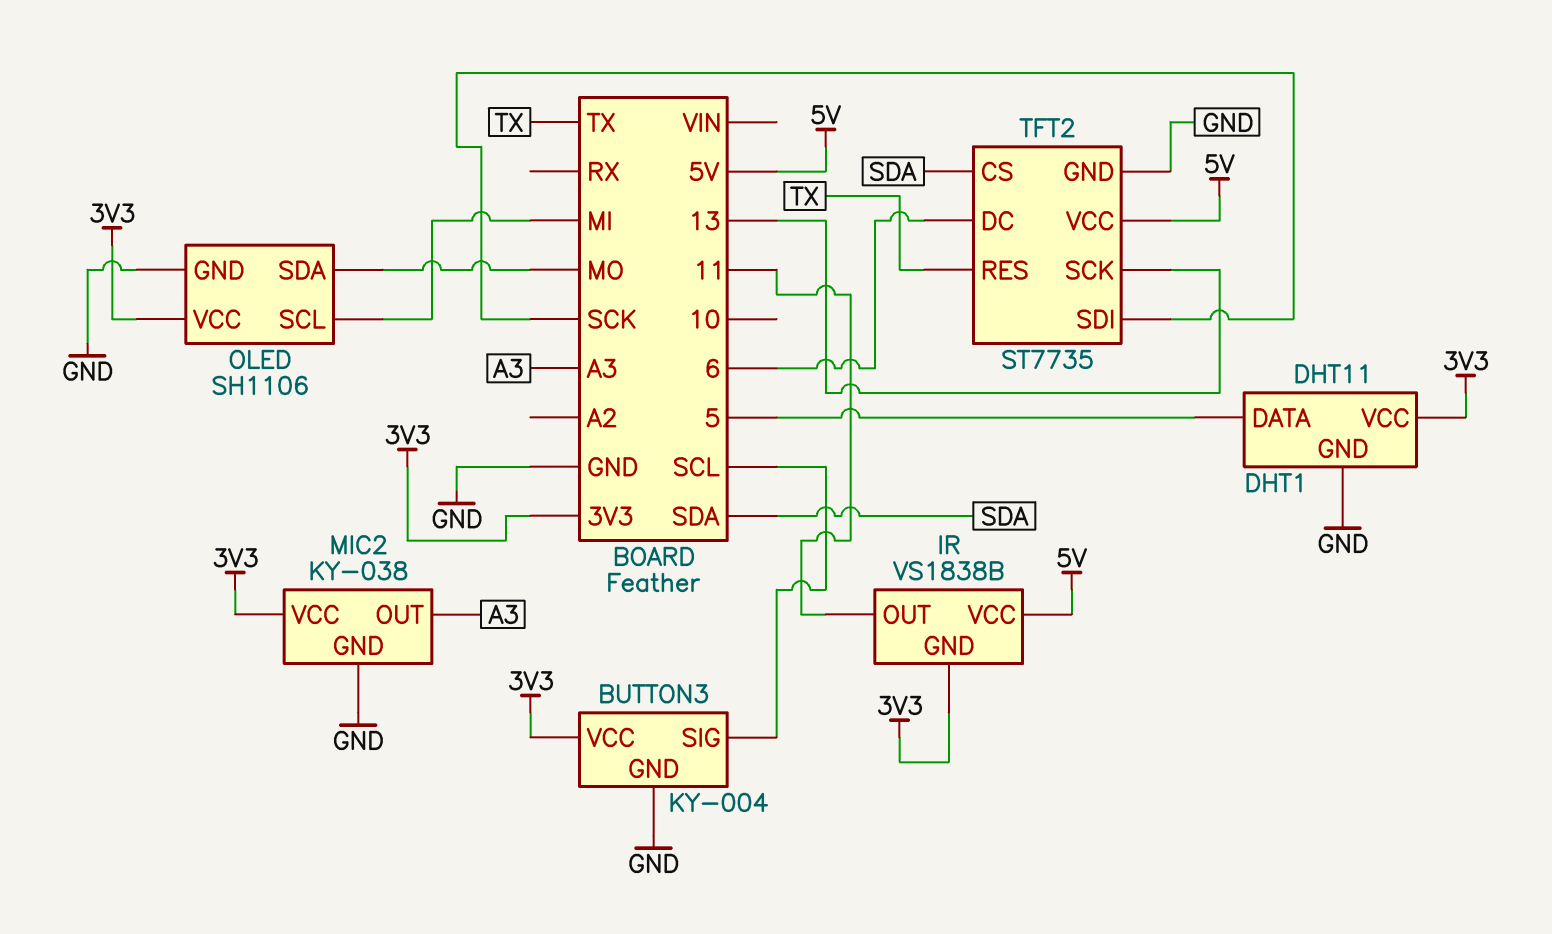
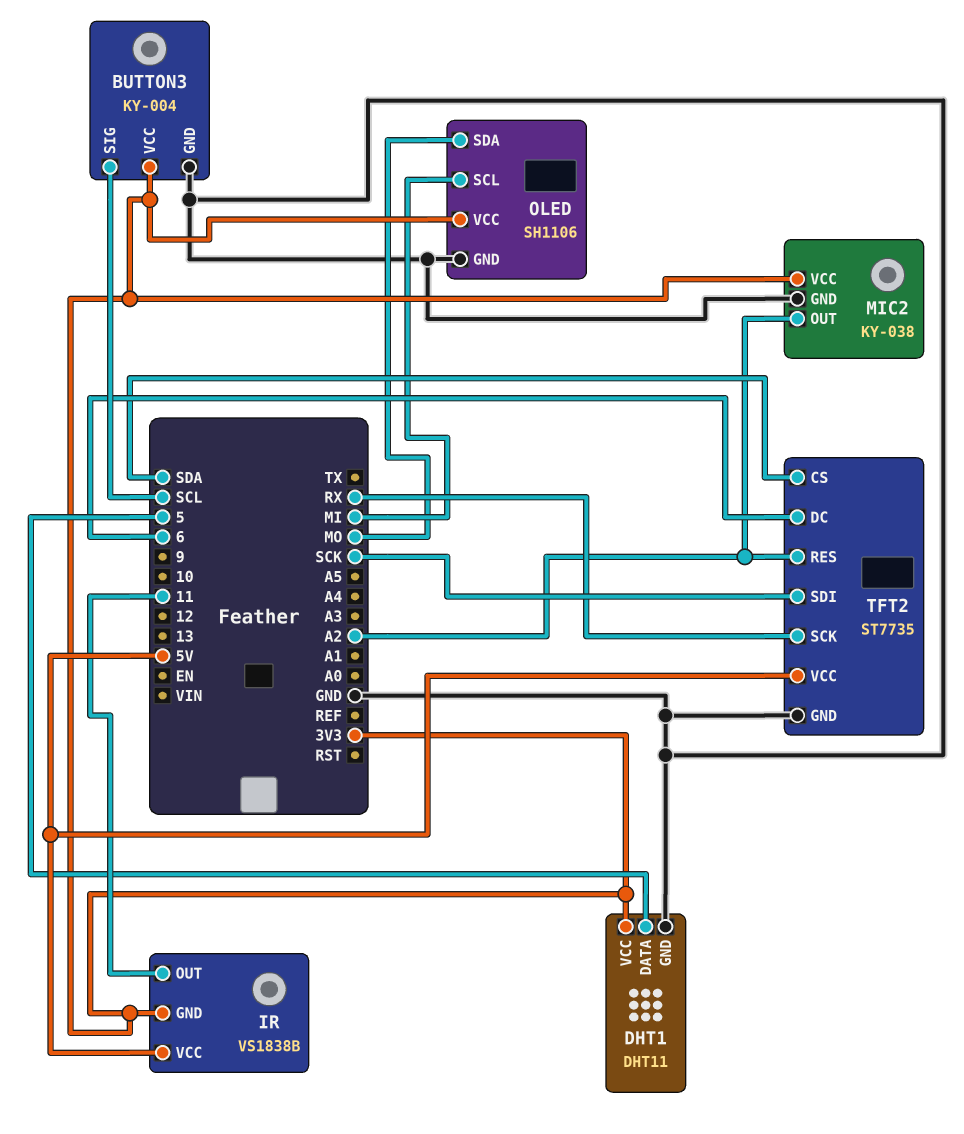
MIC2 pin OUT: A3 -> A2
TFT2 pin RES: TX -> A2
TFT2 pin SCK: 13 -> RX

